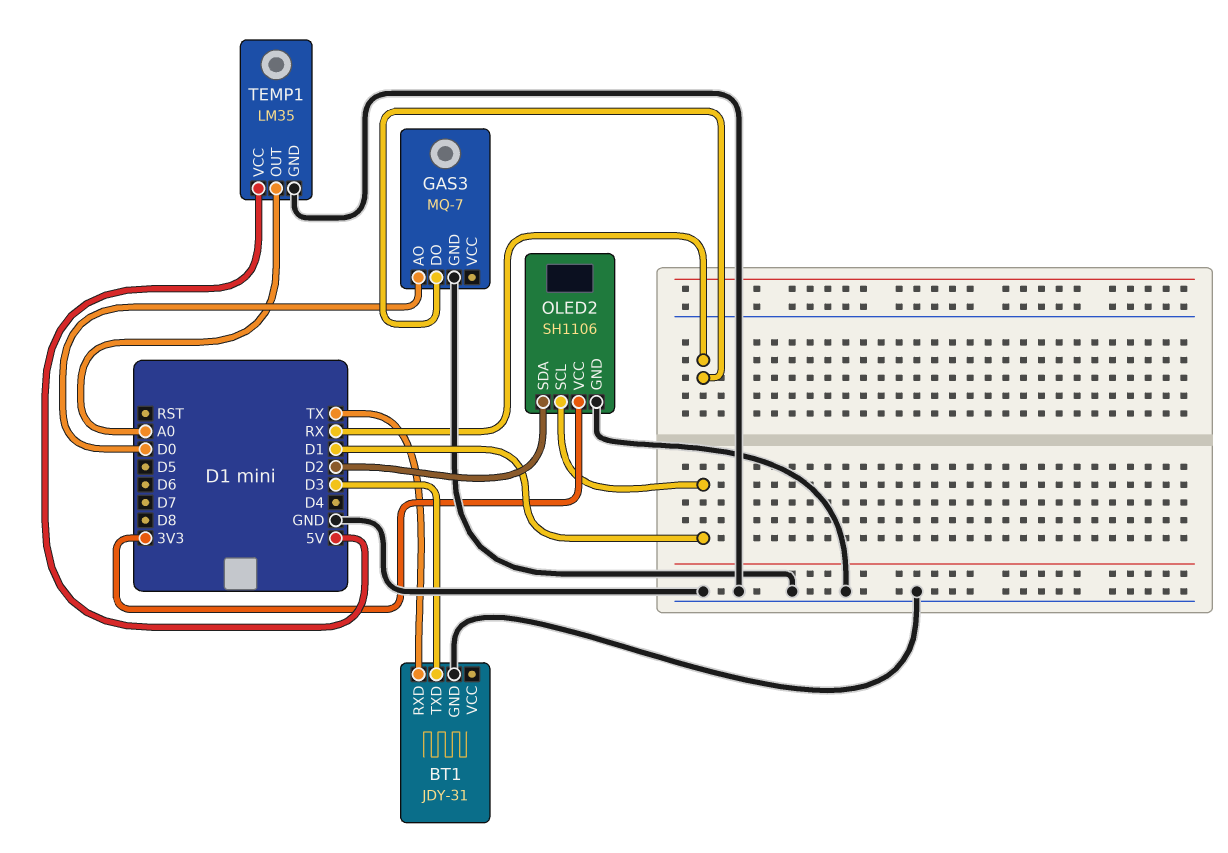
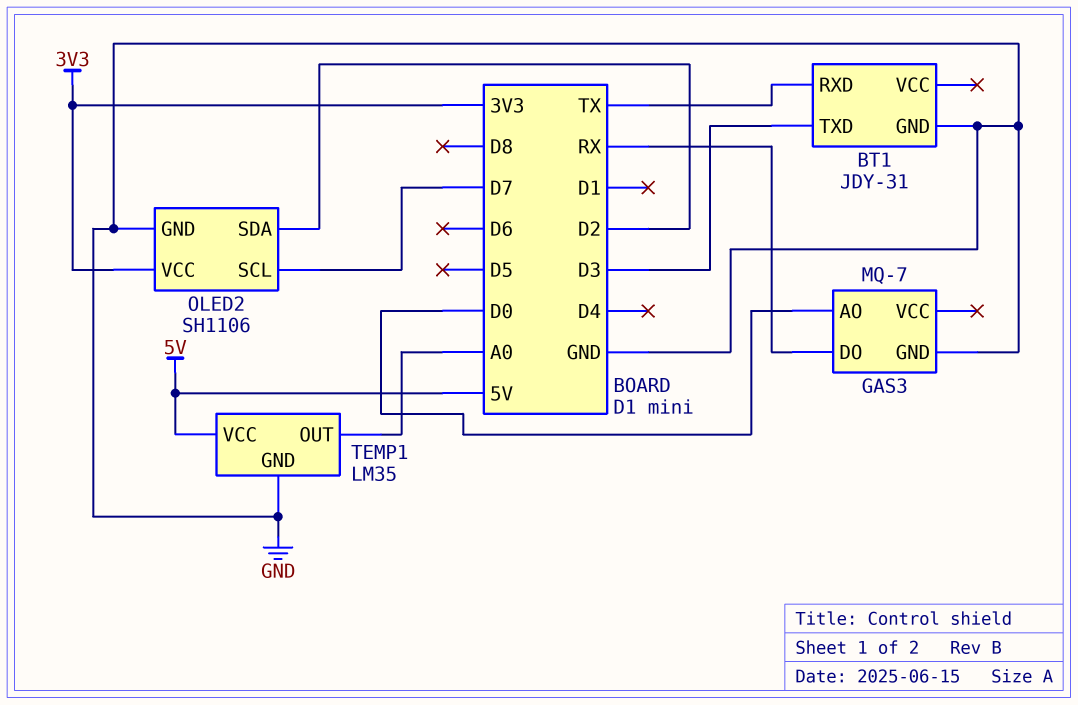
OLED2 pin SCL: D1 -> D7

